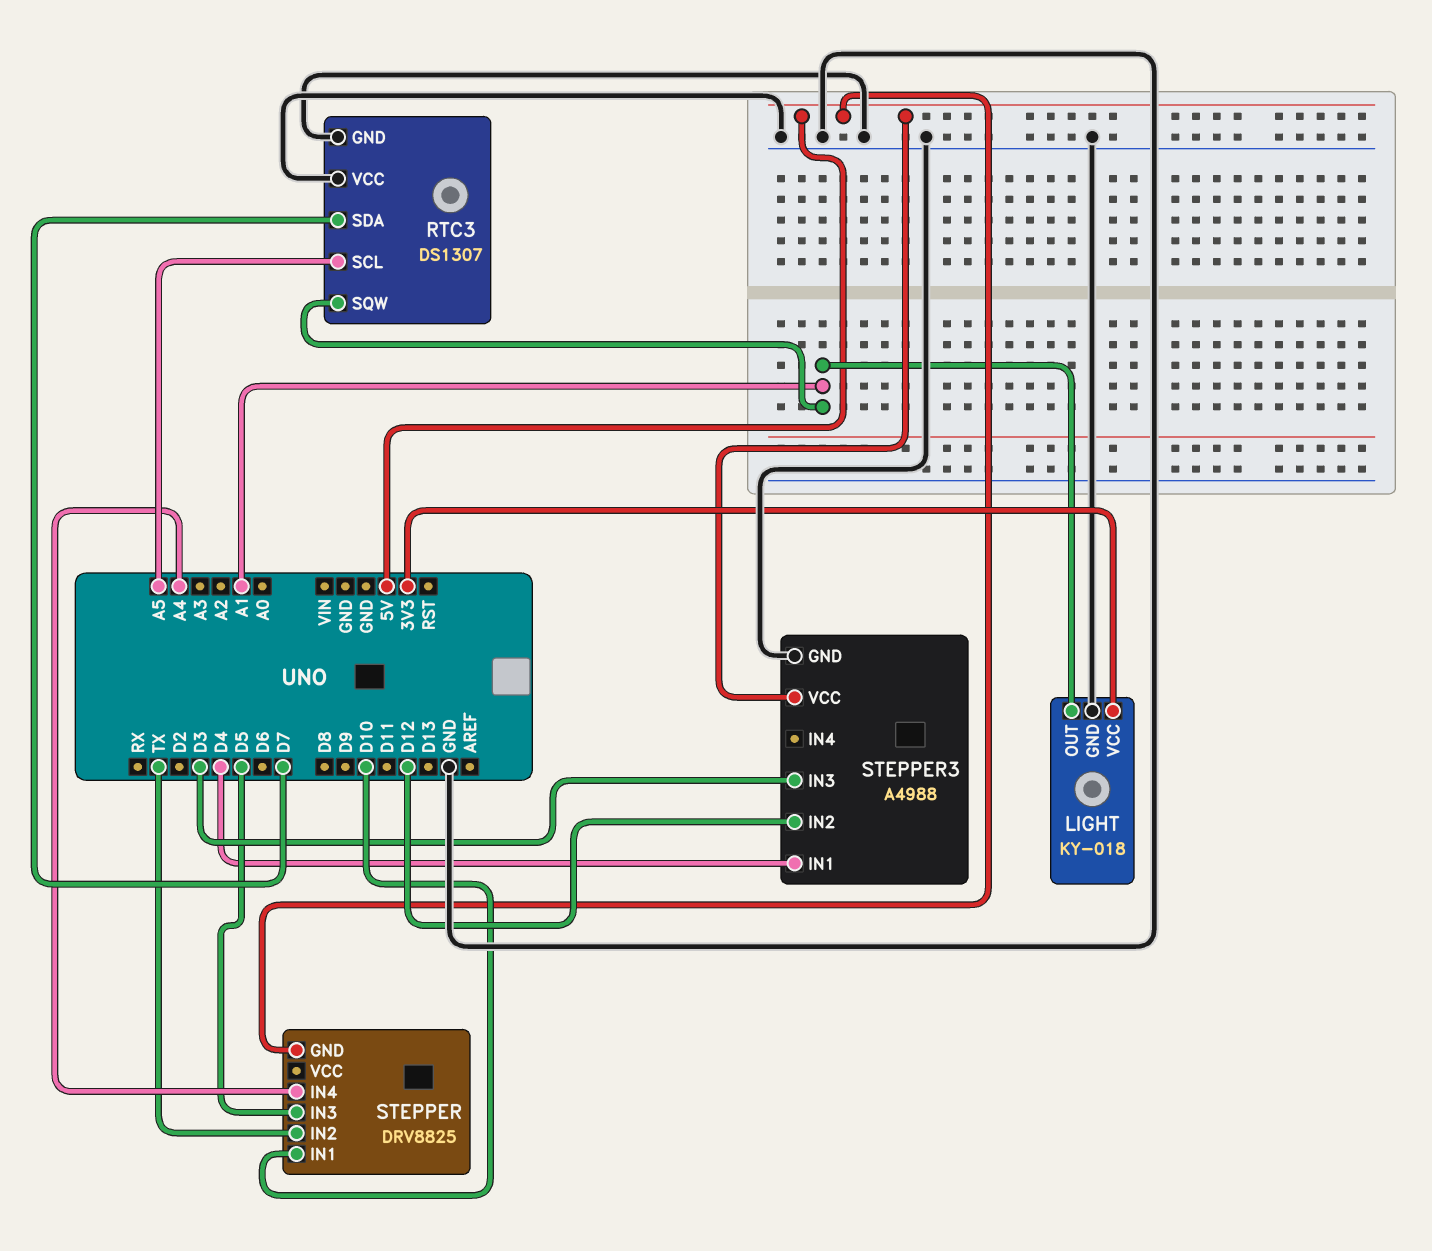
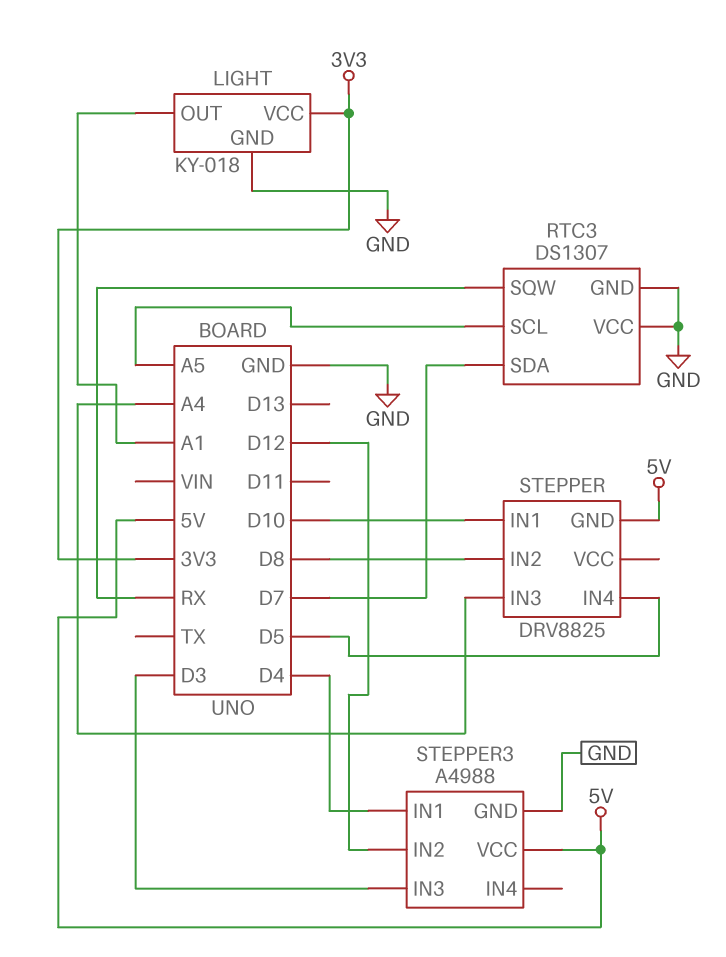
RTC3 pin SQW: A1 -> RX
STEPPER pin IN2: TX -> D8
STEPPER pin IN3: D5 -> A4
STEPPER pin IN4: A4 -> D5

